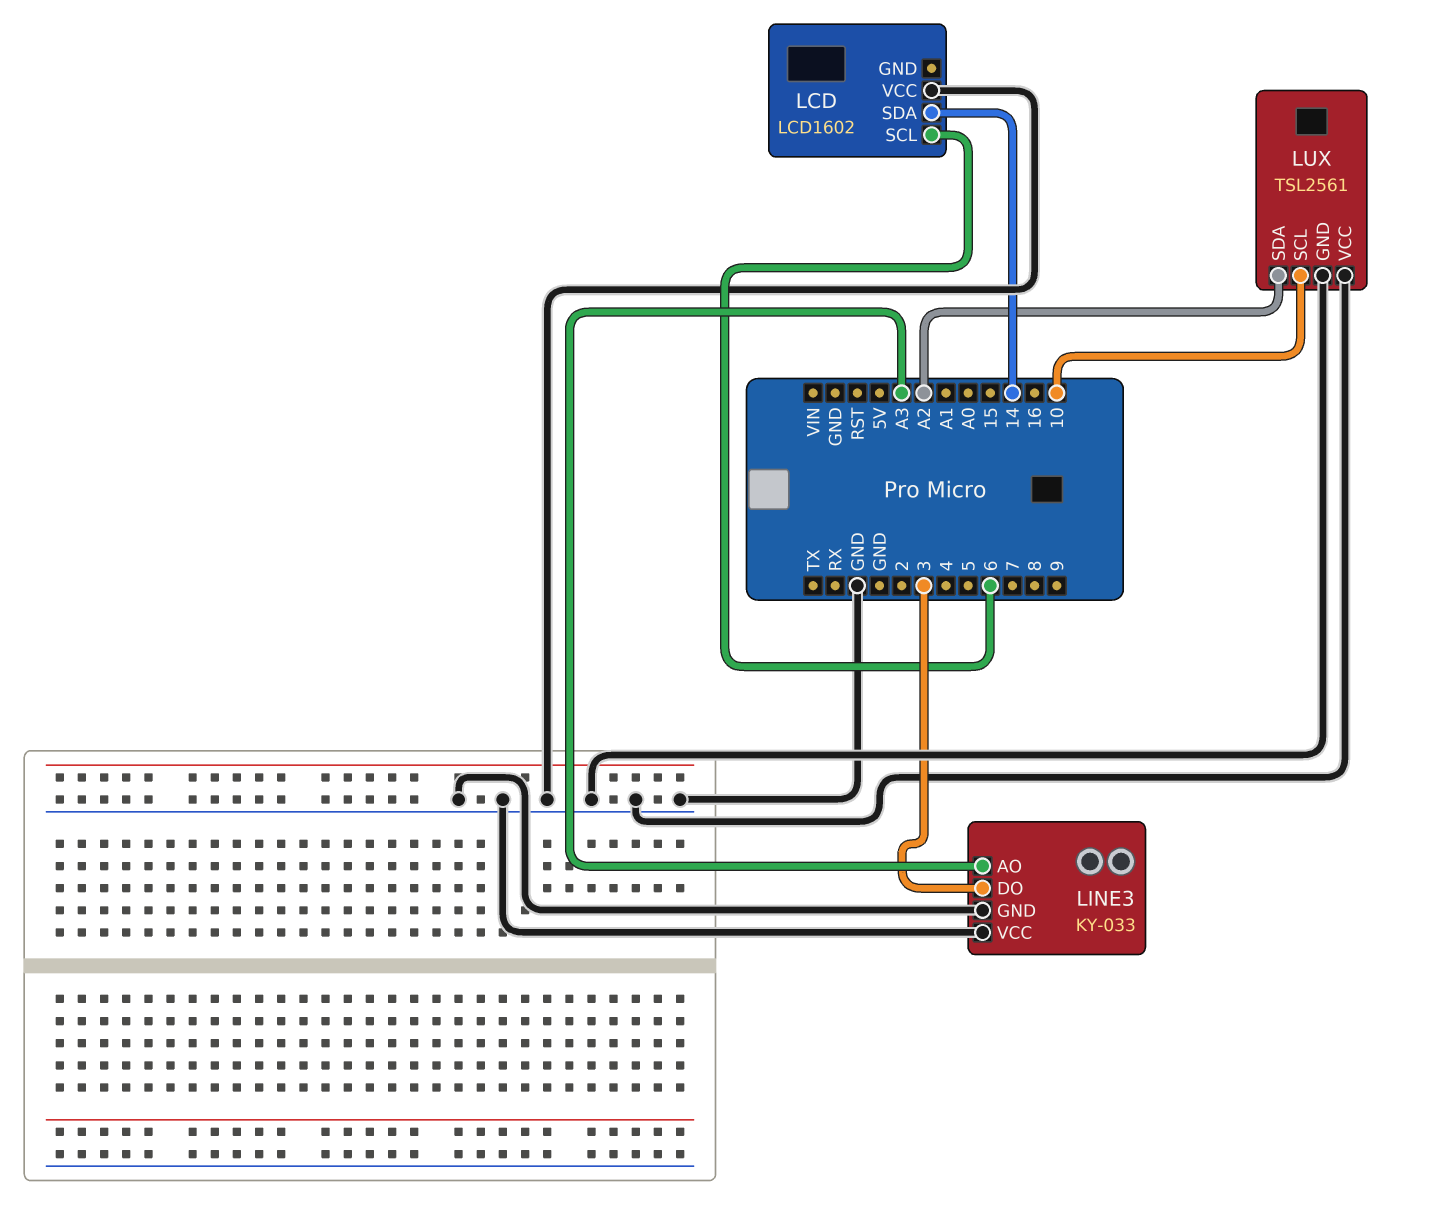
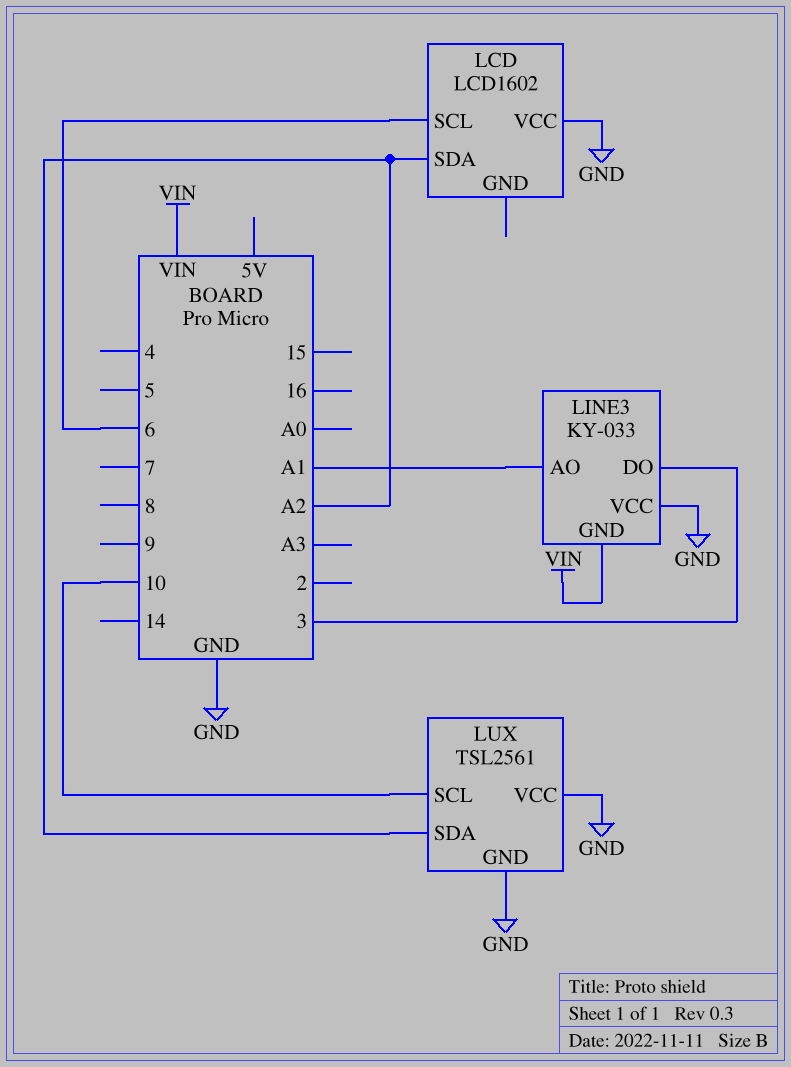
LCD pin SDA: 14 -> A2
LINE3 pin AO: A3 -> A1
LINE3 pin GND: GND -> VIN

